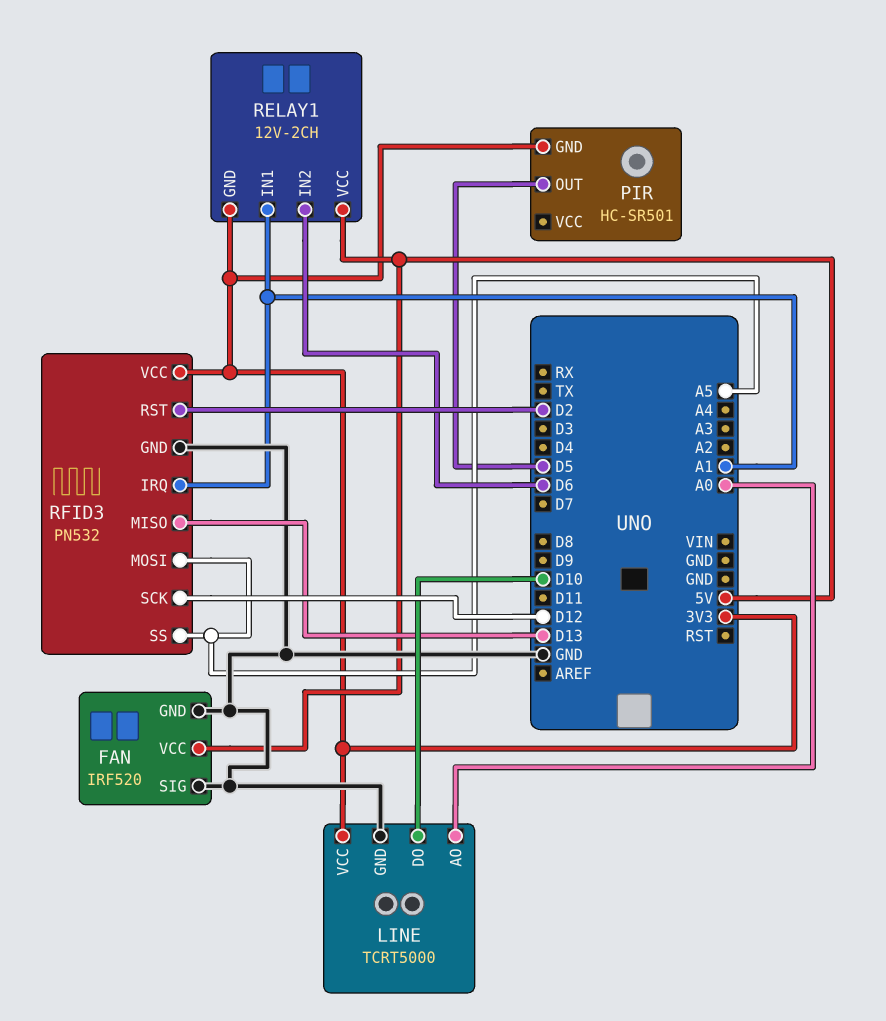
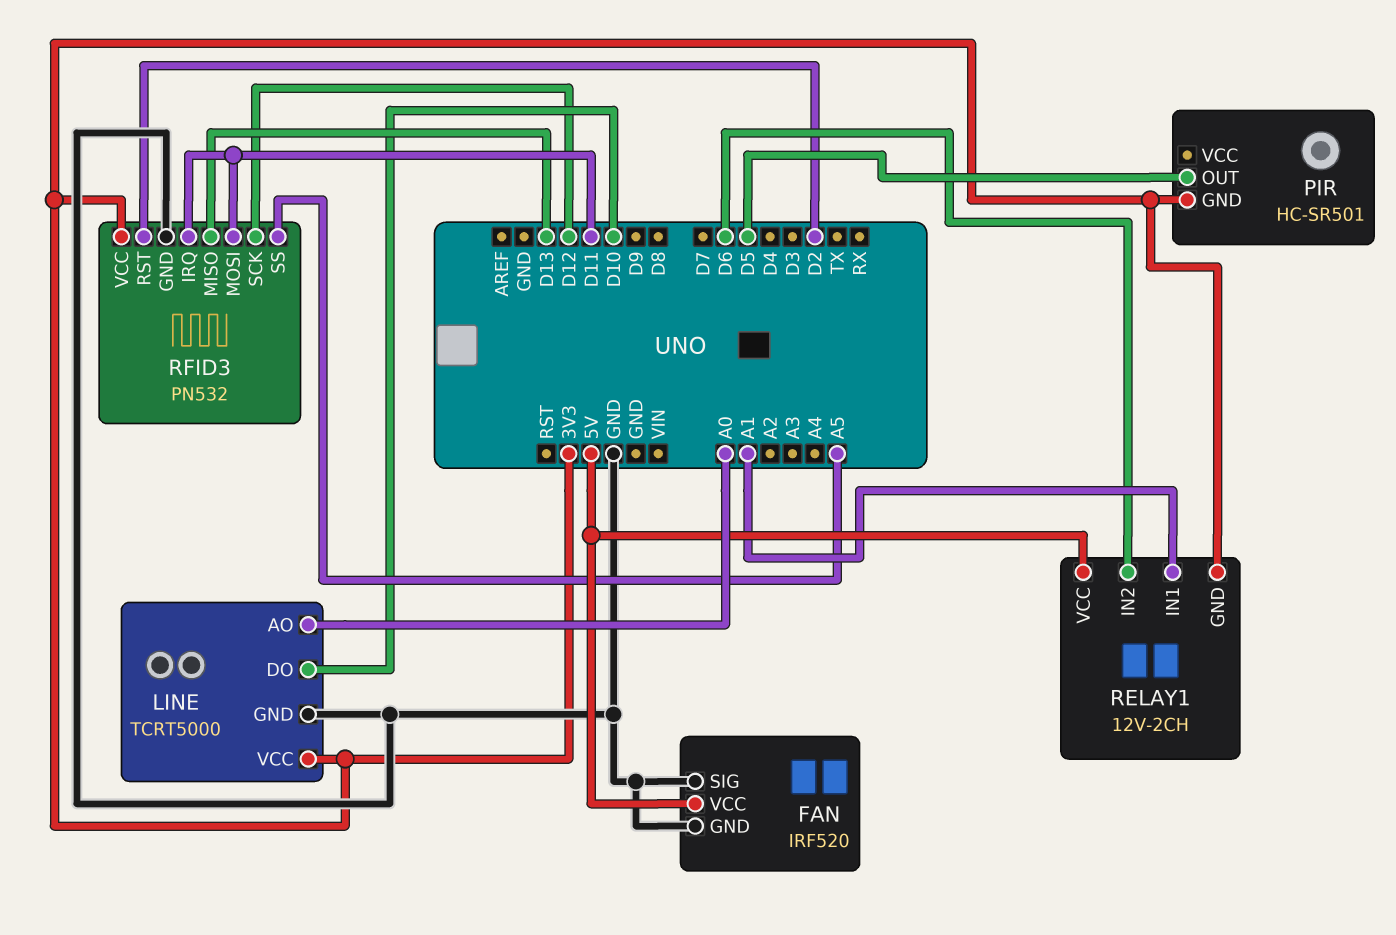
RFID3 pin IRQ: A1 -> D11
RFID3 pin MOSI: A5 -> D11

